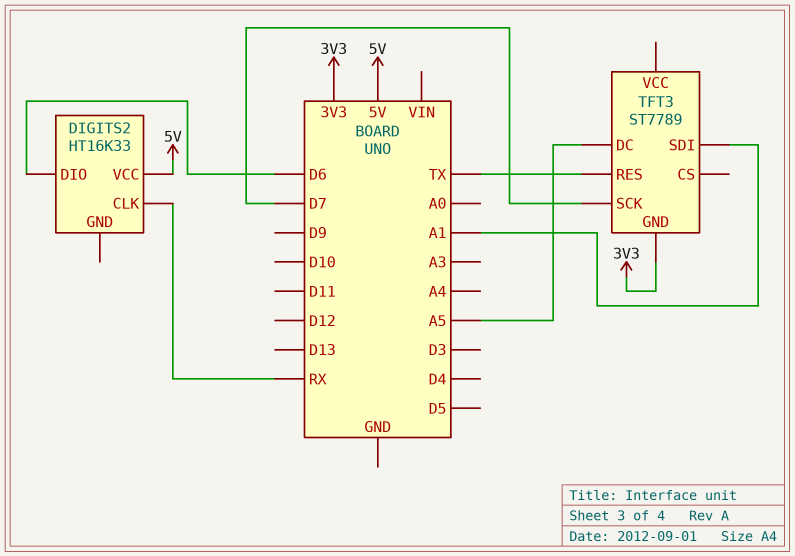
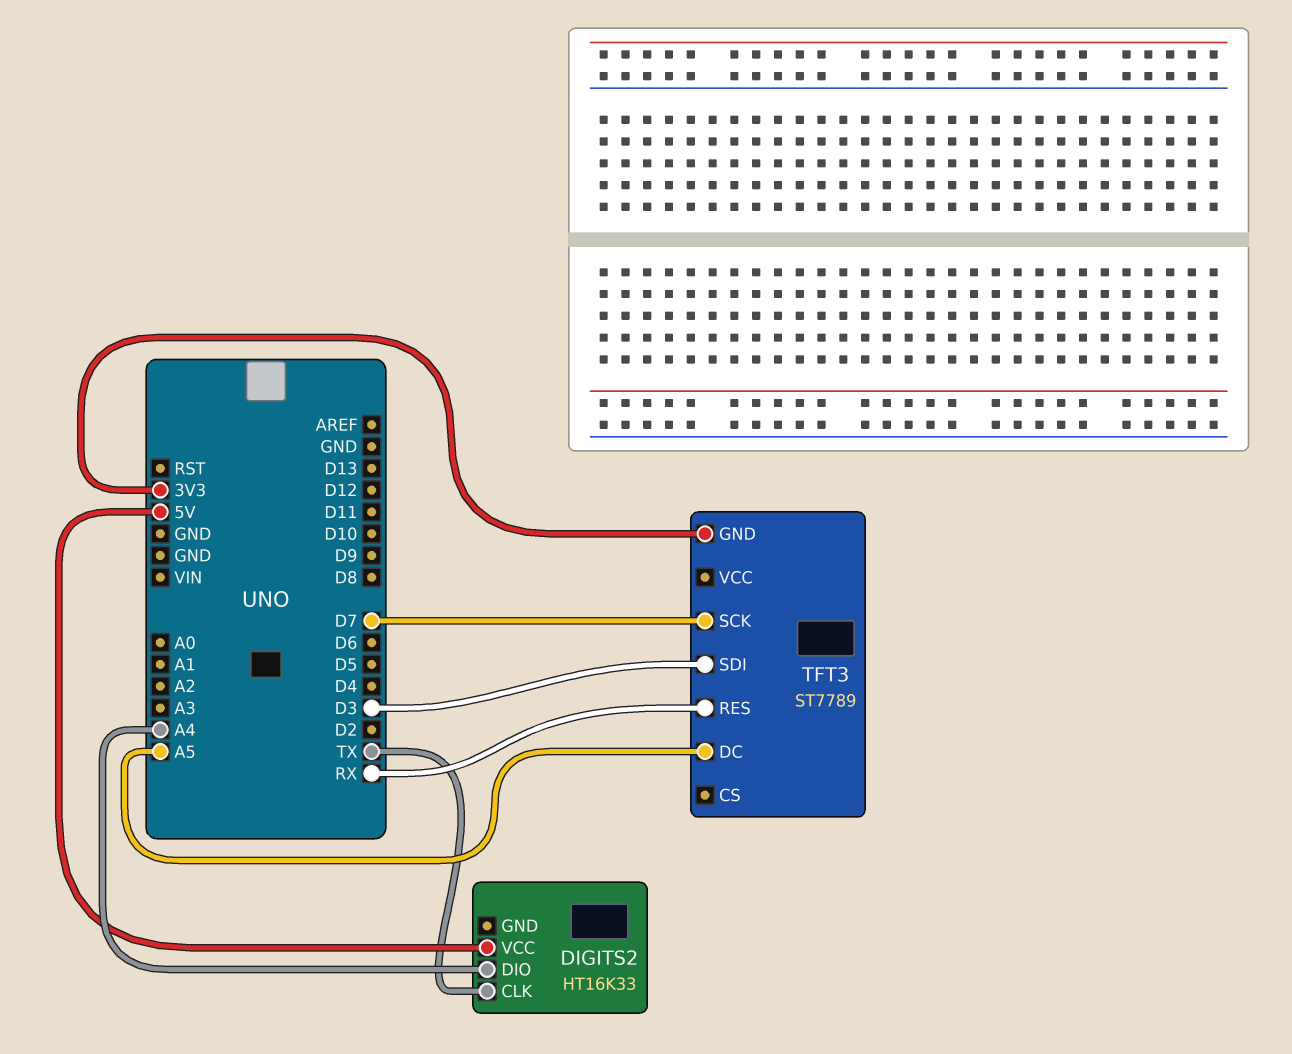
DIGITS2 pin CLK: RX -> TX
DIGITS2 pin DIO: D6 -> A4
TFT3 pin RES: TX -> RX
TFT3 pin SDI: A1 -> D3

